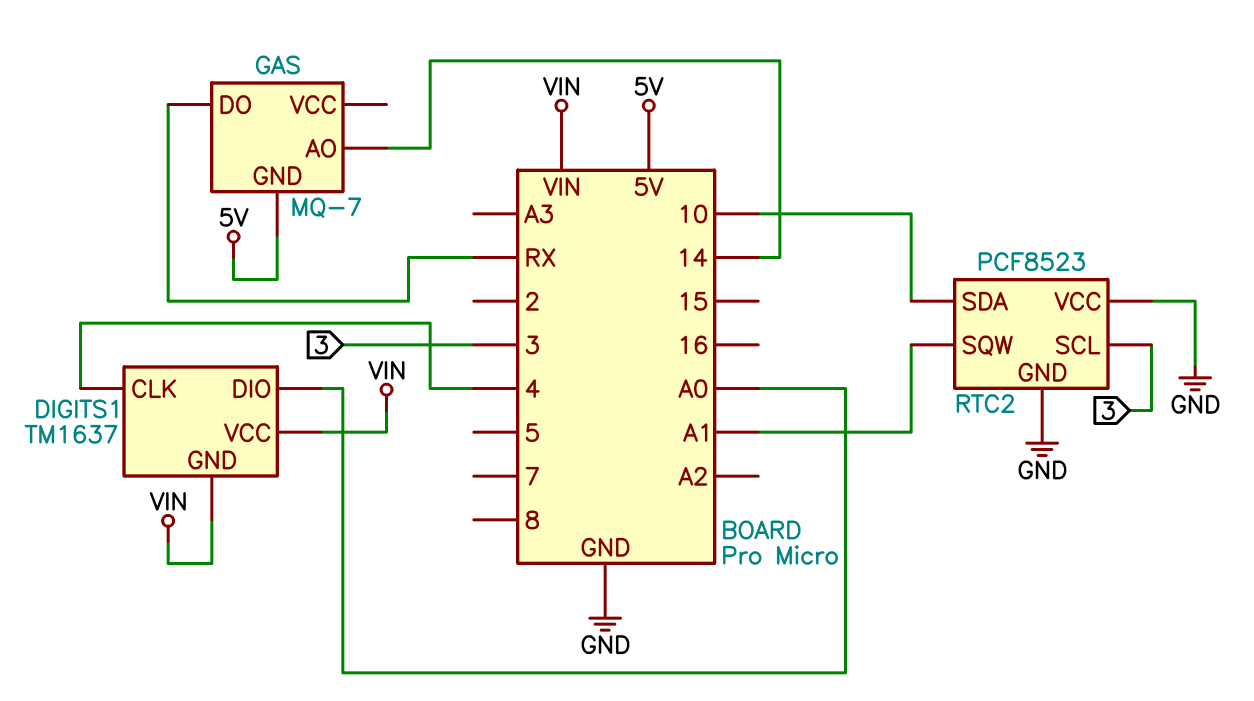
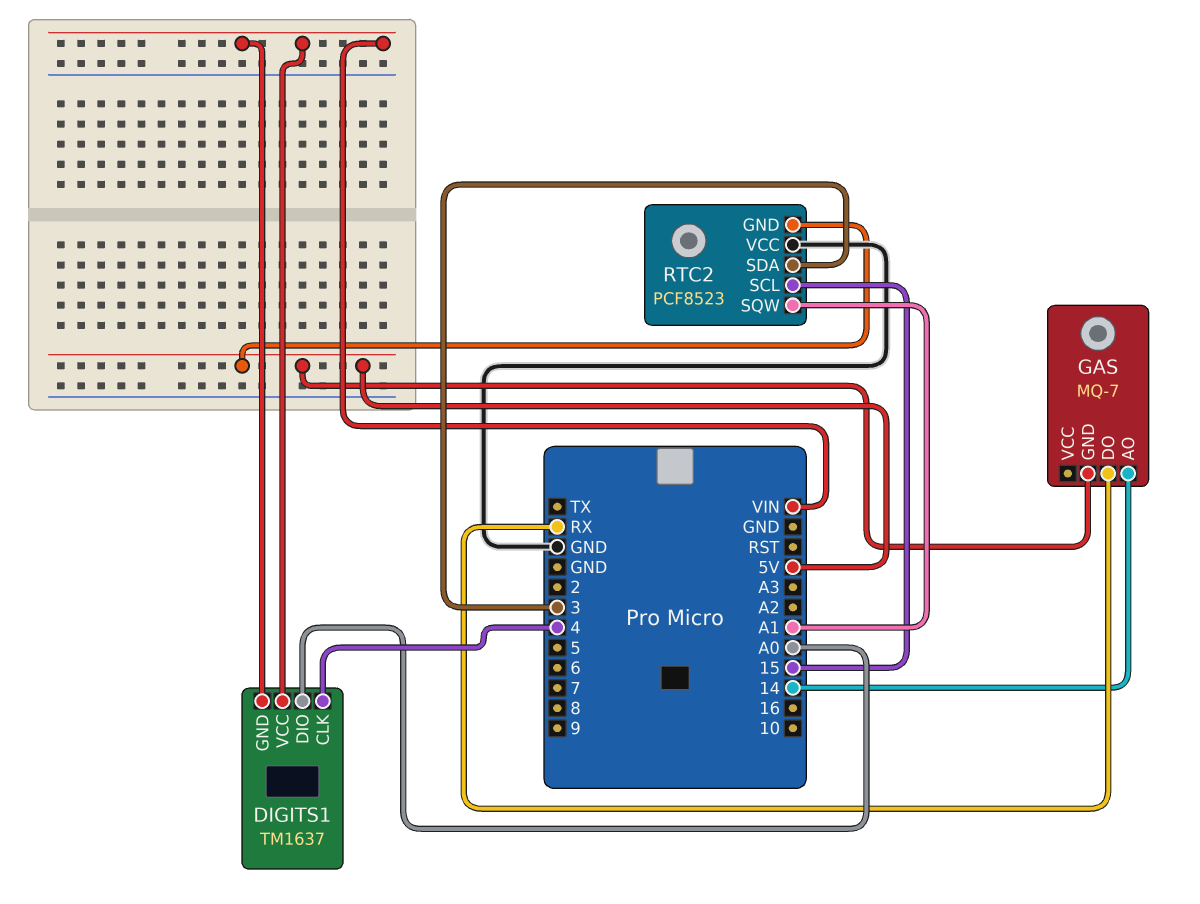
RTC2 pin GND: GND -> 5V
RTC2 pin SCL: 3 -> 15
RTC2 pin SDA: 10 -> 3

